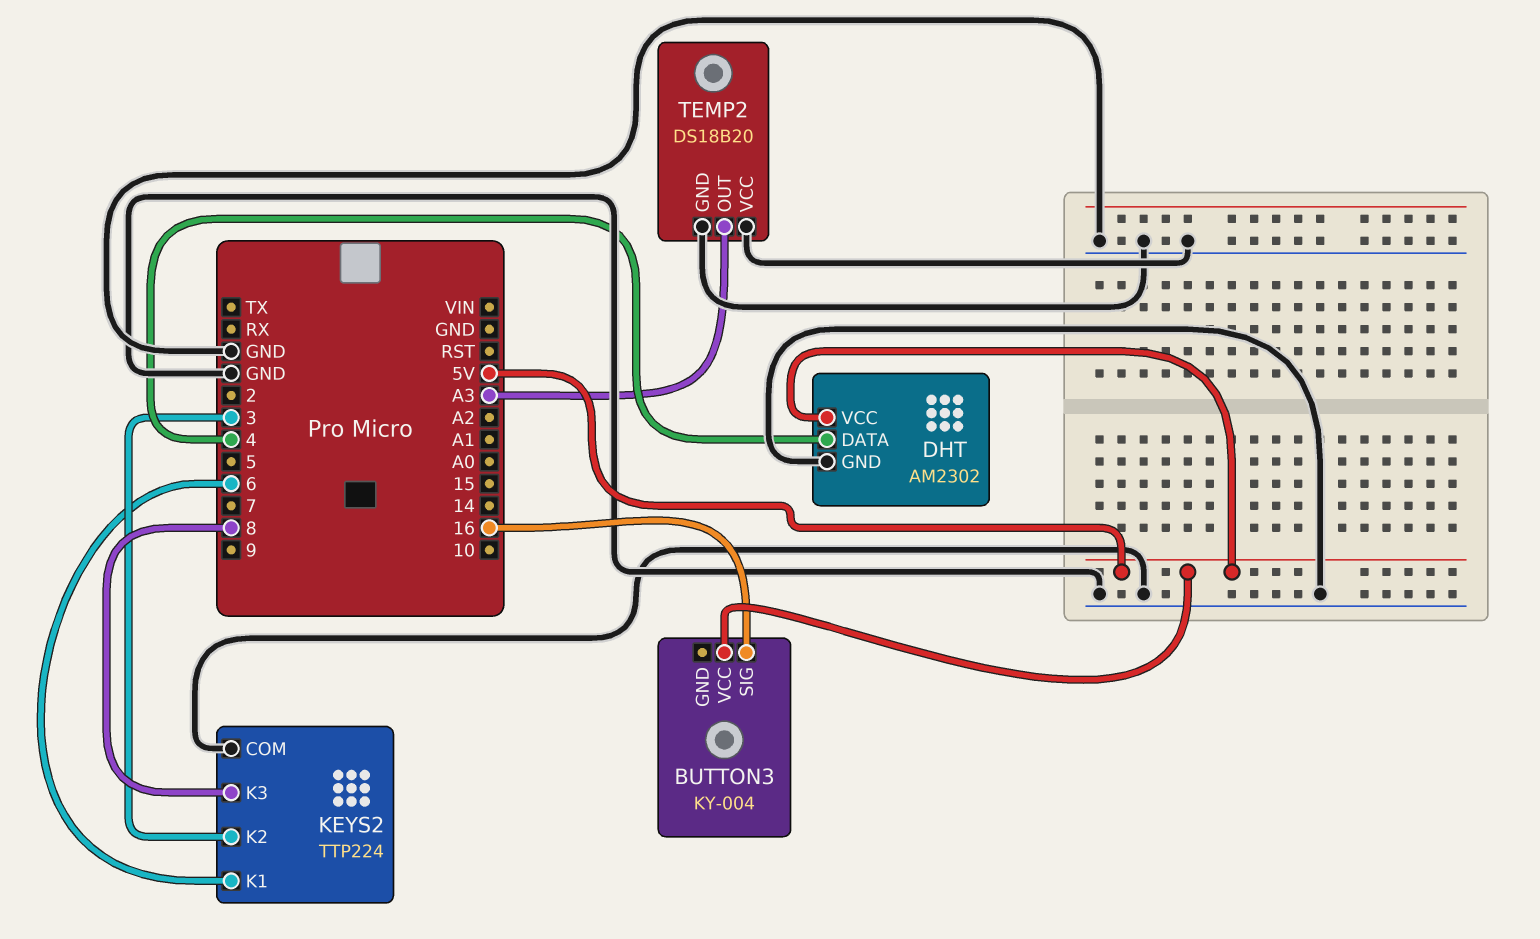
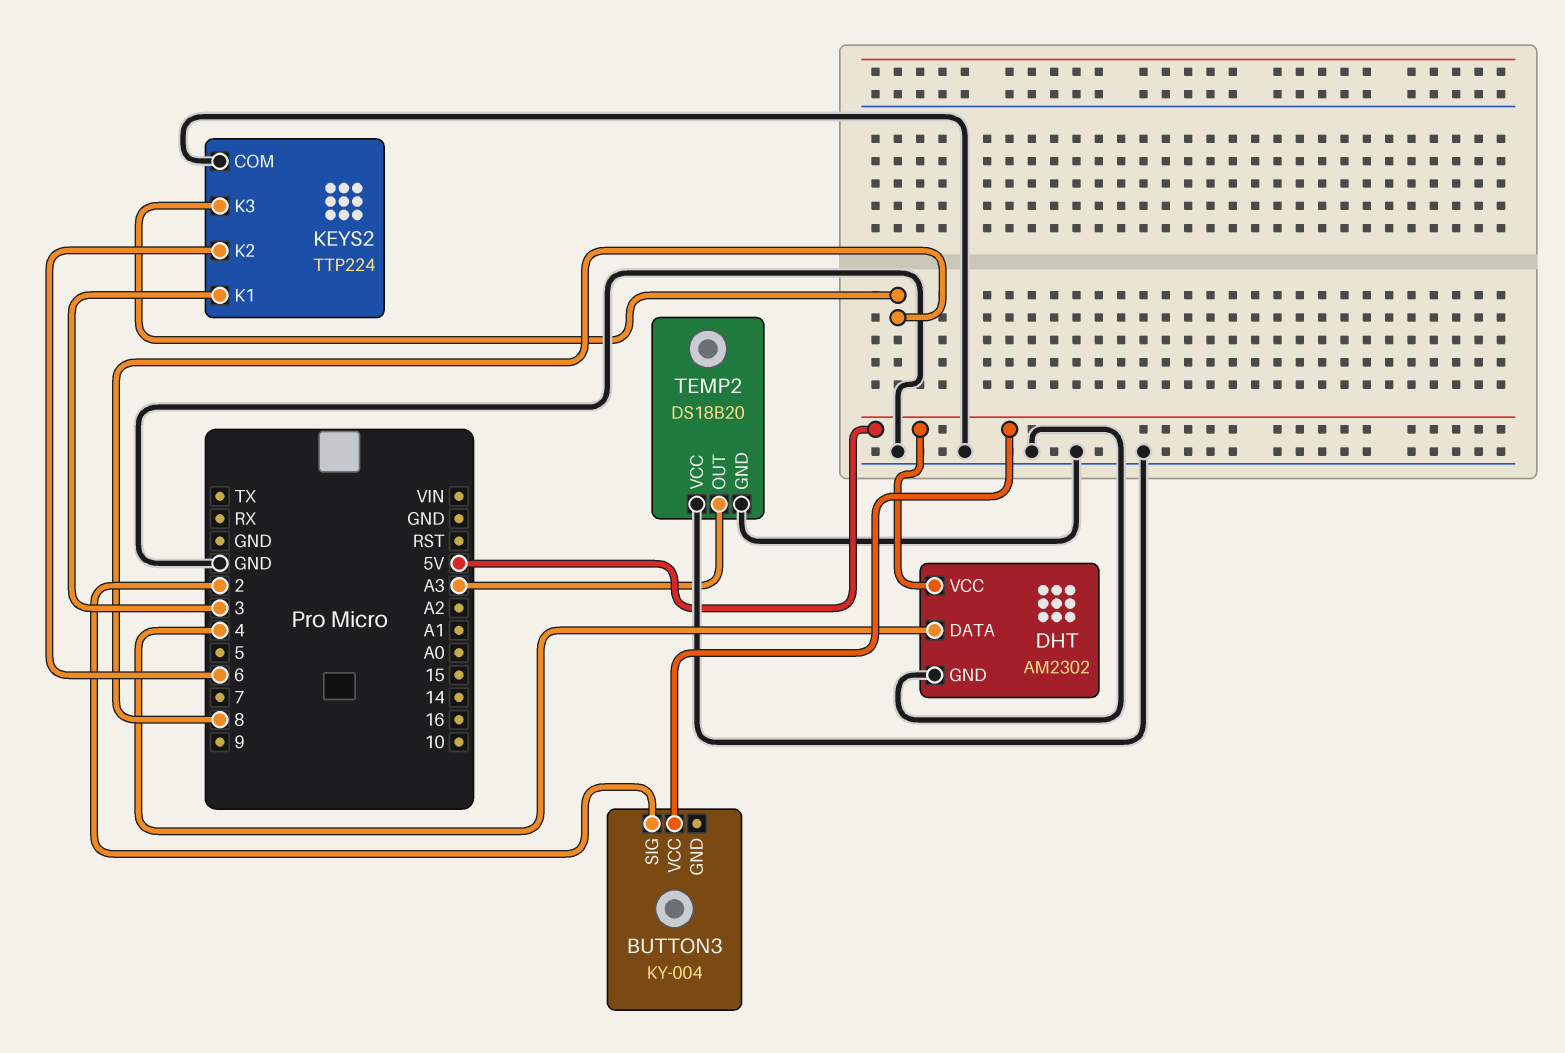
BUTTON3 pin SIG: 16 -> 2
KEYS2 pin K1: 6 -> 3
KEYS2 pin K2: 3 -> 6

